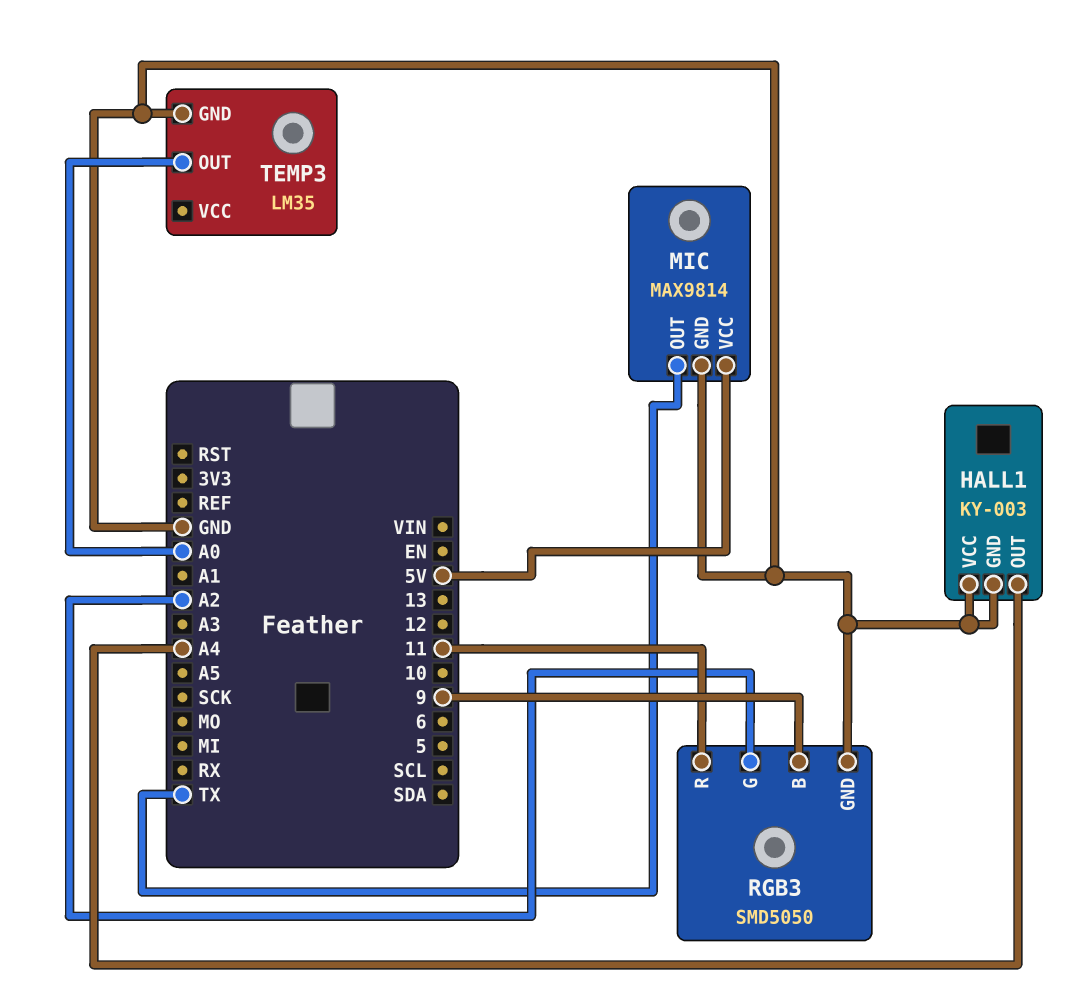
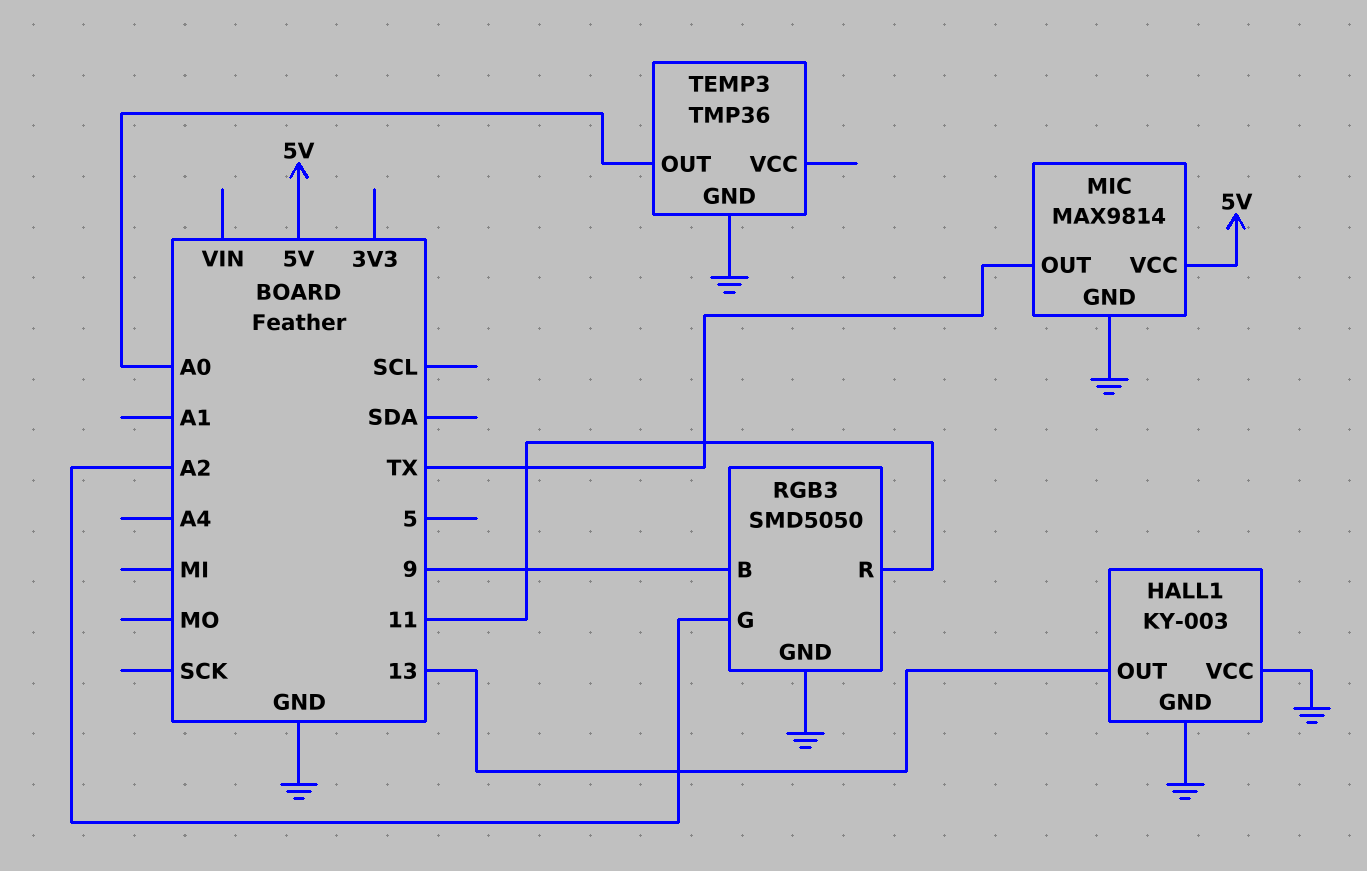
HALL1 pin OUT: A4 -> 13
TEMP3: LM35 -> TMP36

